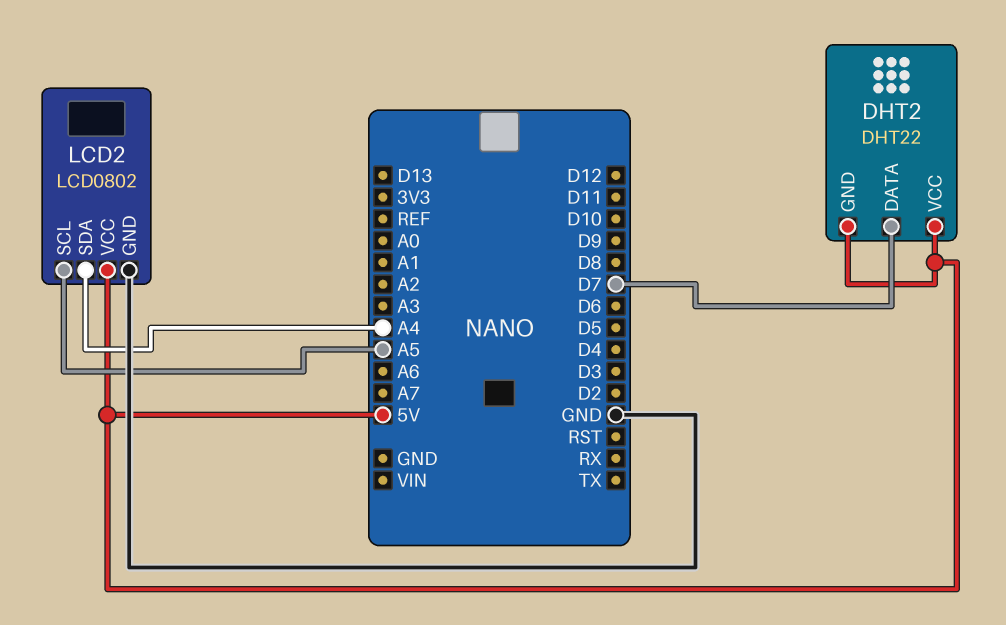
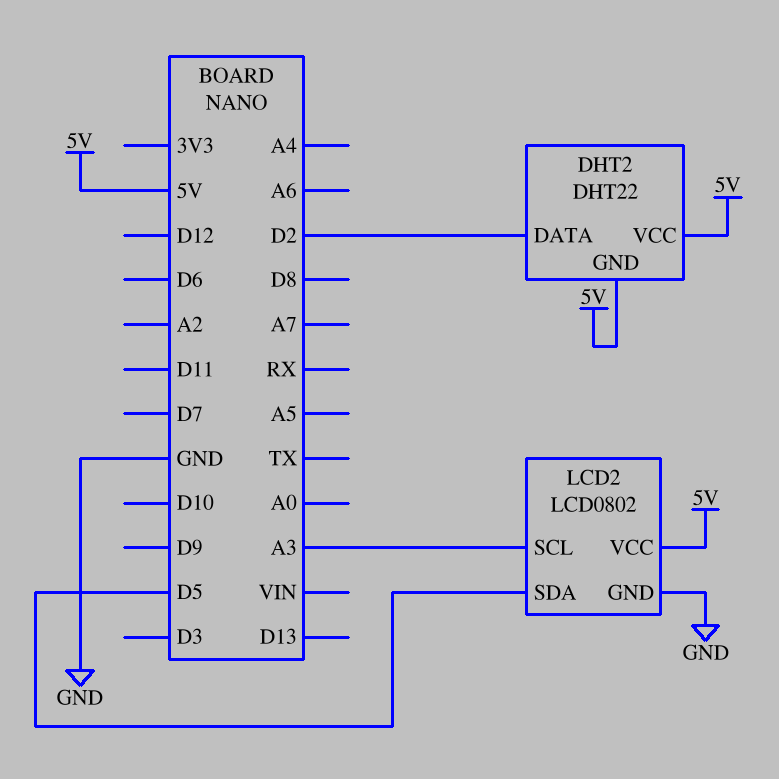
DHT2 pin DATA: D7 -> D2
LCD2 pin SCL: A5 -> A3
LCD2 pin SDA: A4 -> D5

